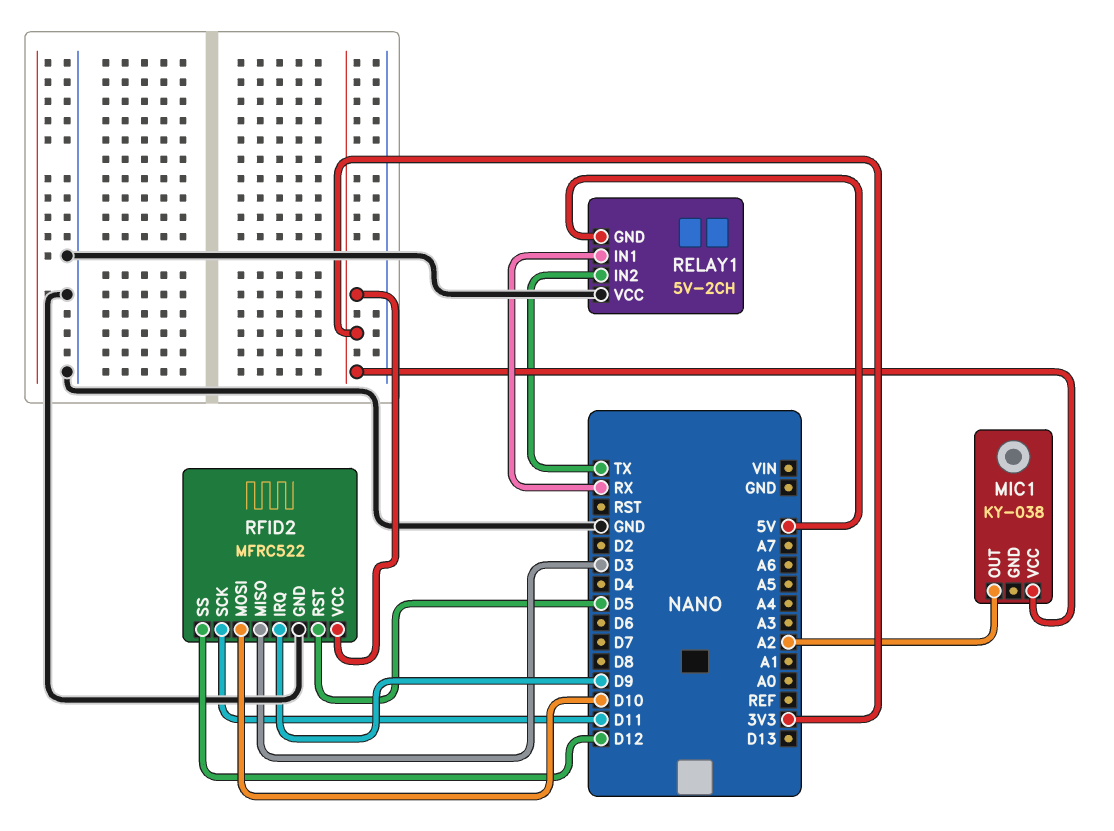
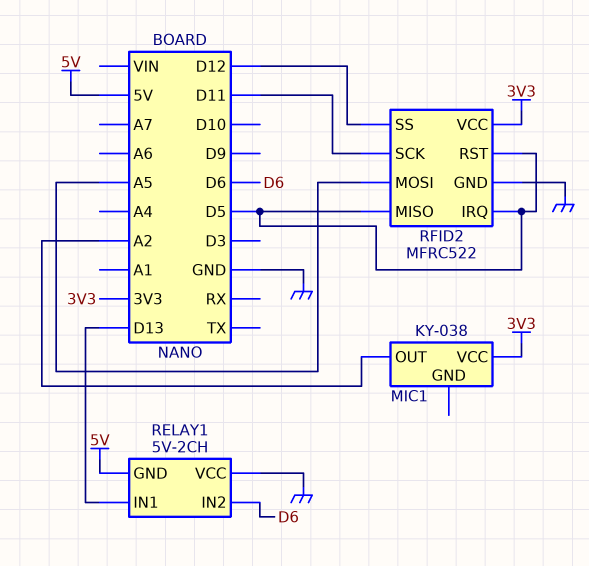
RELAY1 pin IN1: RX -> D13
RELAY1 pin IN2: TX -> D6
RFID2 pin IRQ: D9 -> D5
RFID2 pin MISO: D3 -> D5
RFID2 pin MOSI: D10 -> A5

